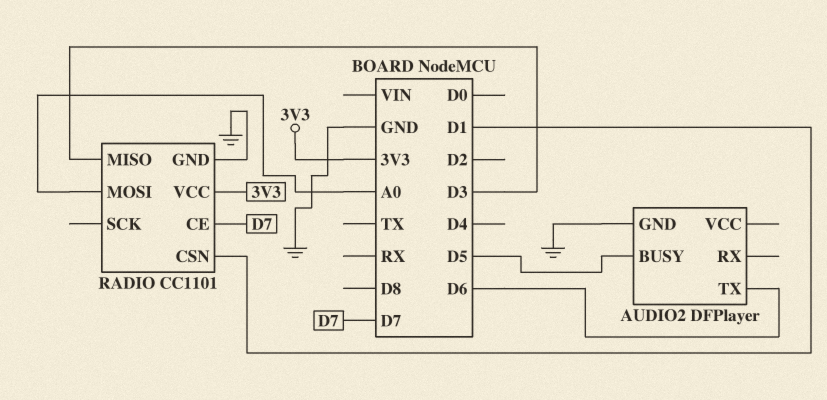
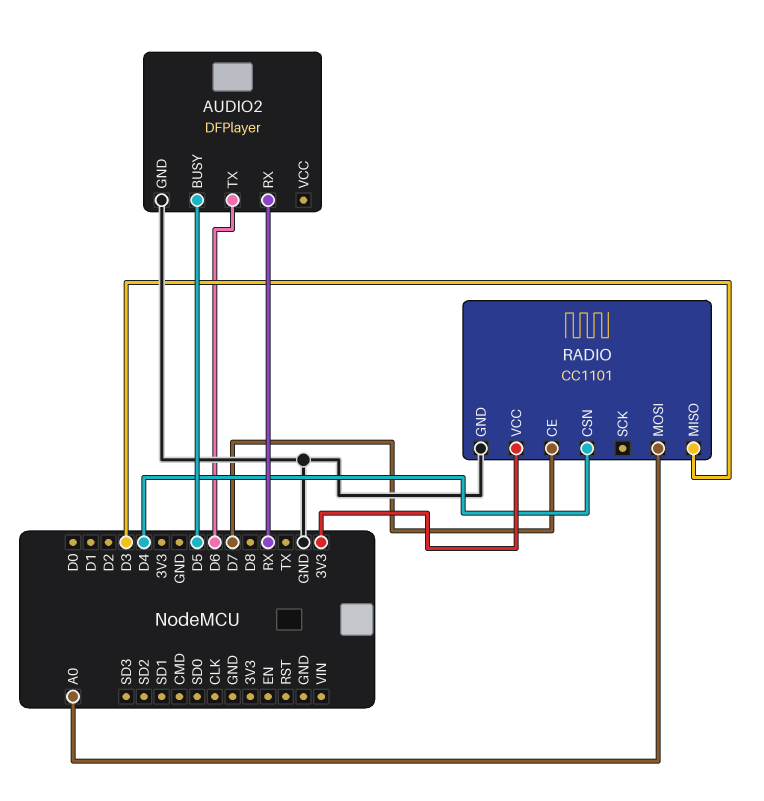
AUDIO2 pin RX: none -> RX
RADIO pin CSN: D1 -> D4

